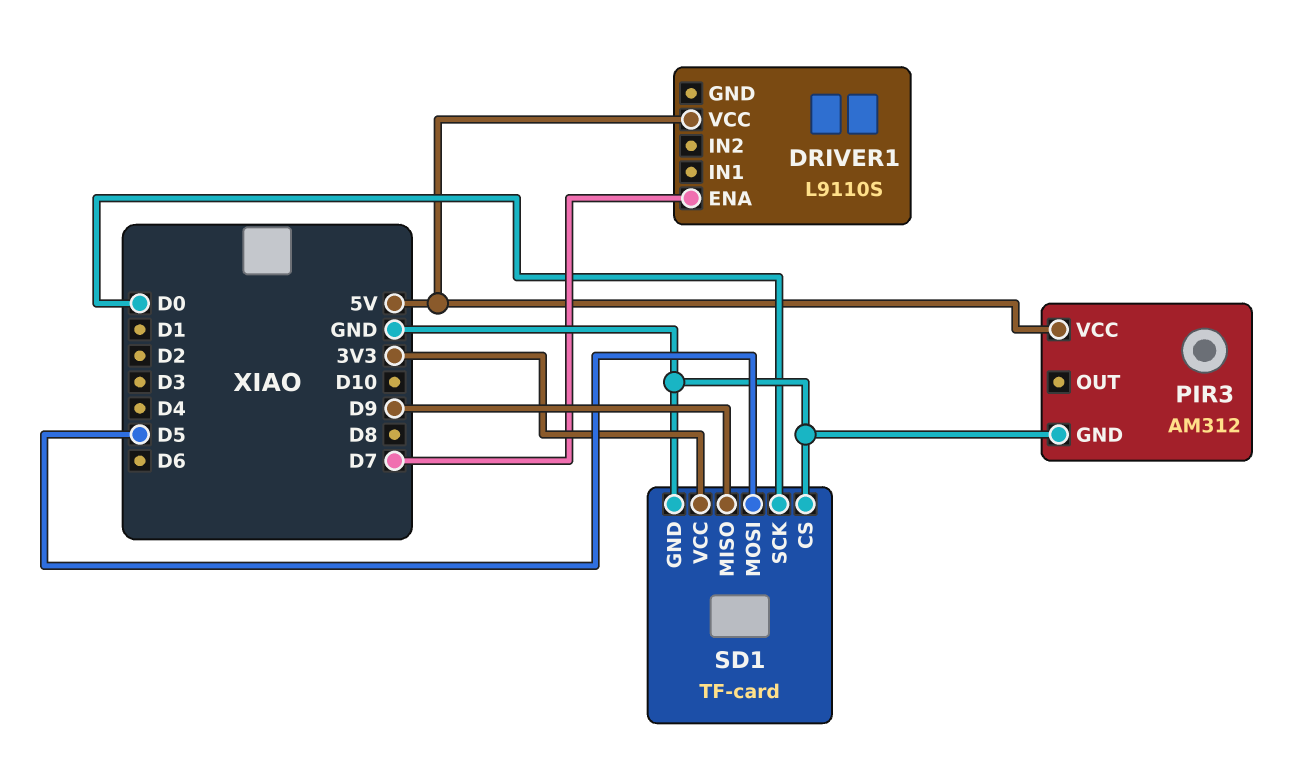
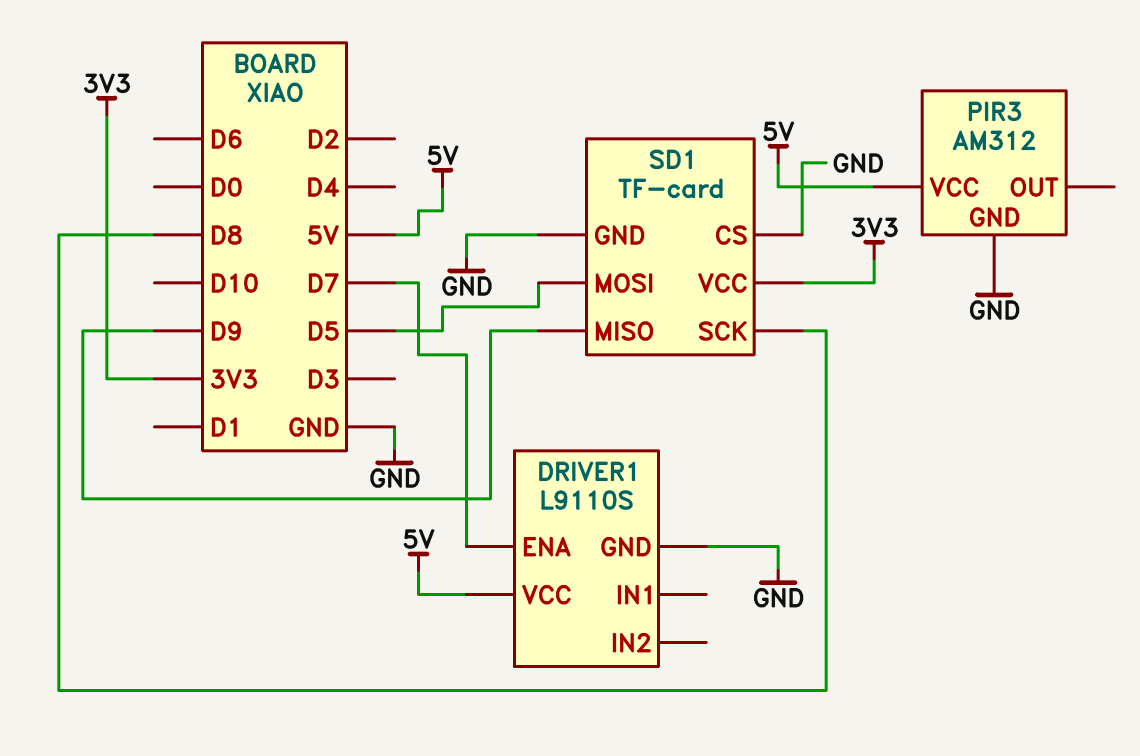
DRIVER1 pin GND: none -> GND
SD1 pin SCK: D0 -> D8

